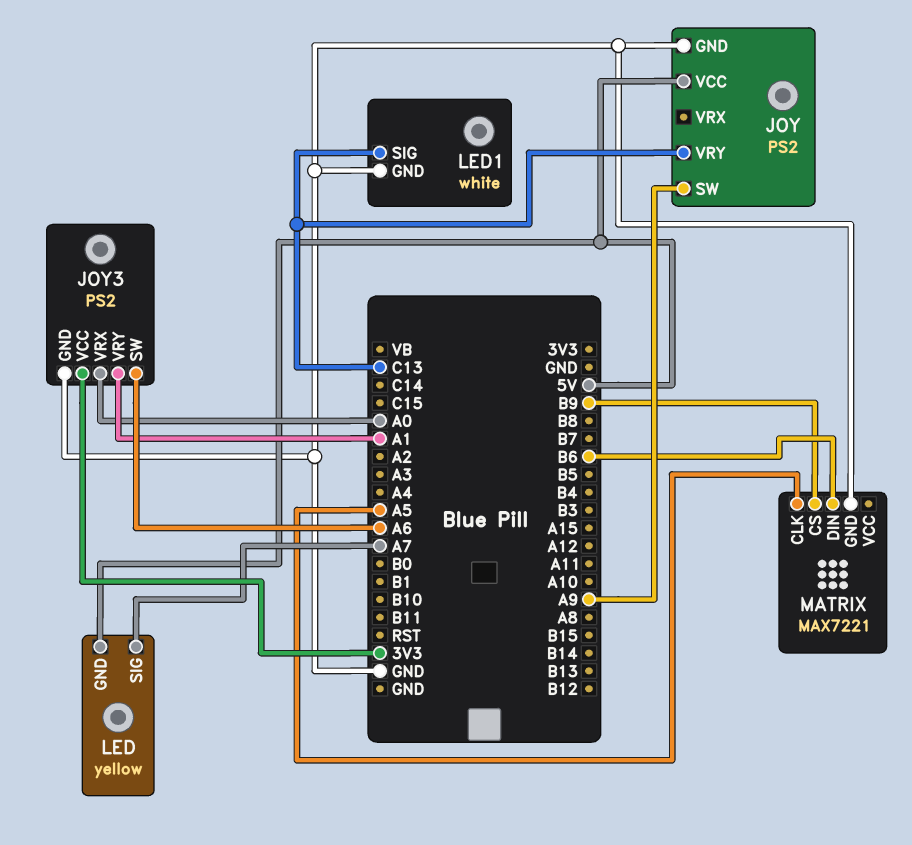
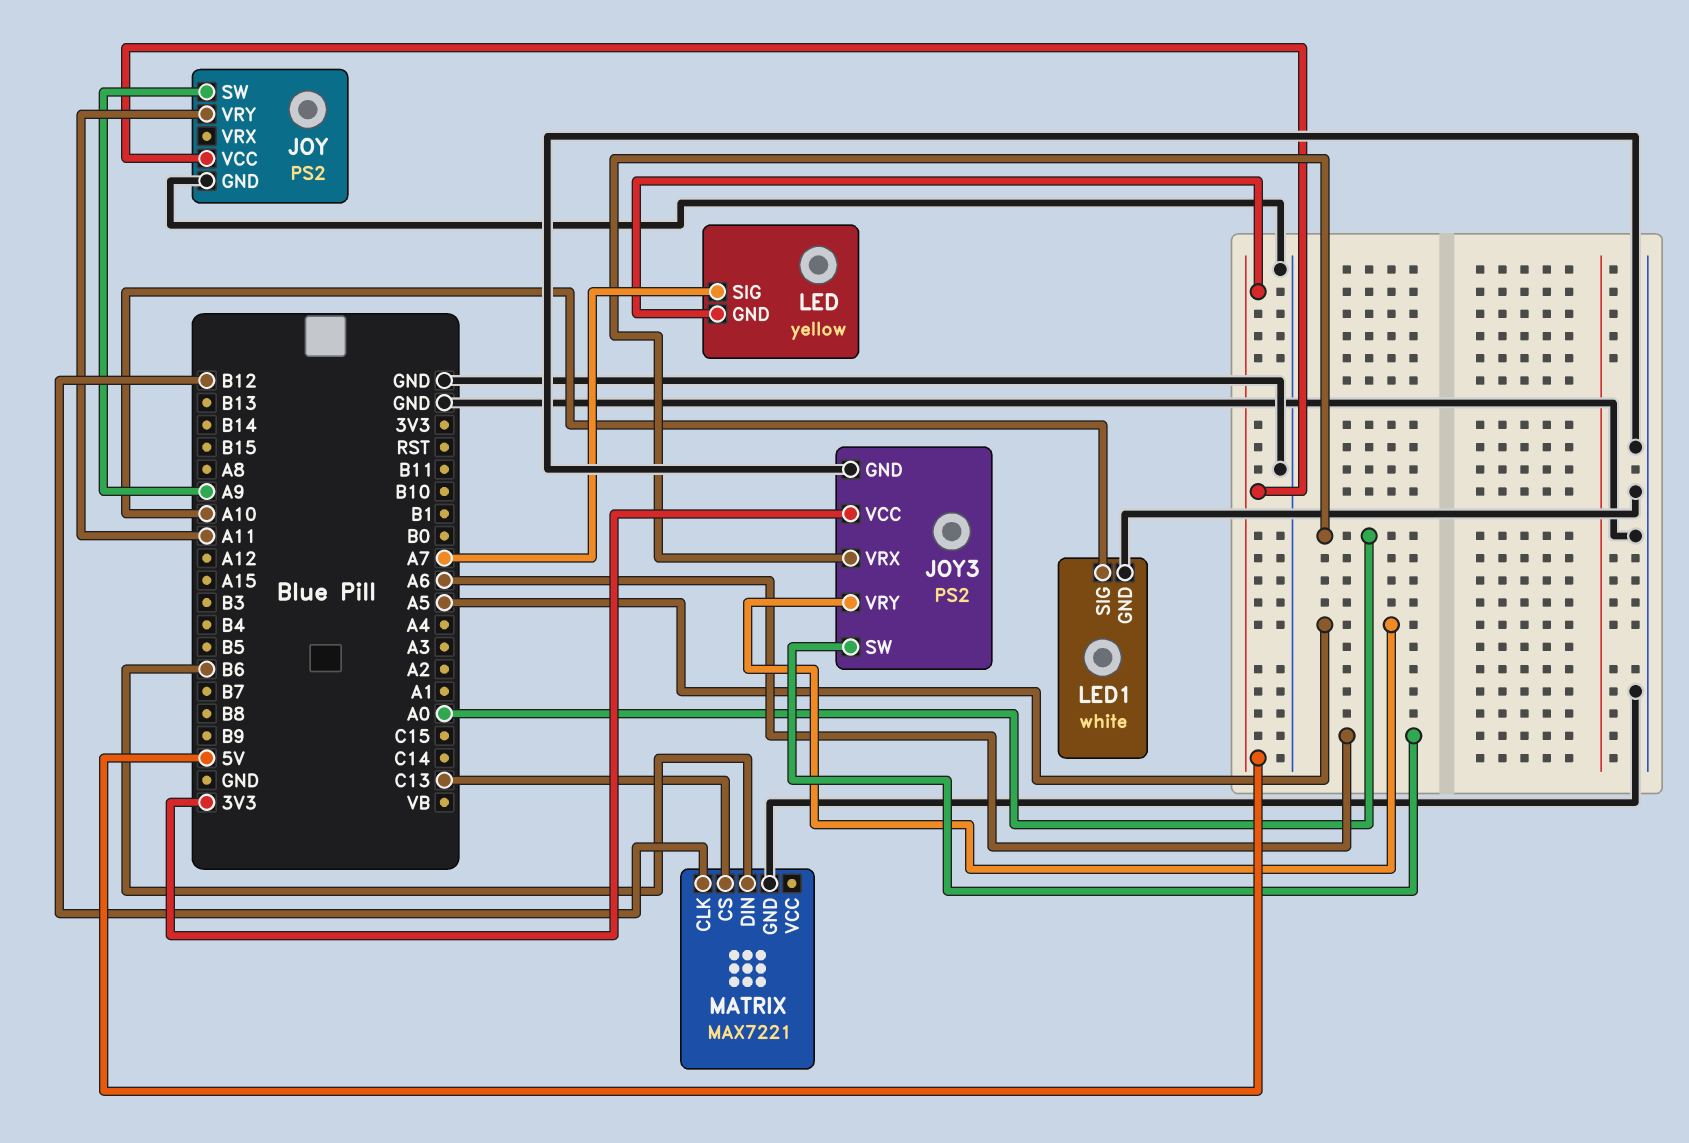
JOY pin VRY: C13 -> A11
JOY3 pin VRY: A1 -> A5
LED1 pin SIG: C13 -> A10
MATRIX pin CLK: A5 -> B12
MATRIX pin CS: B9 -> C13

